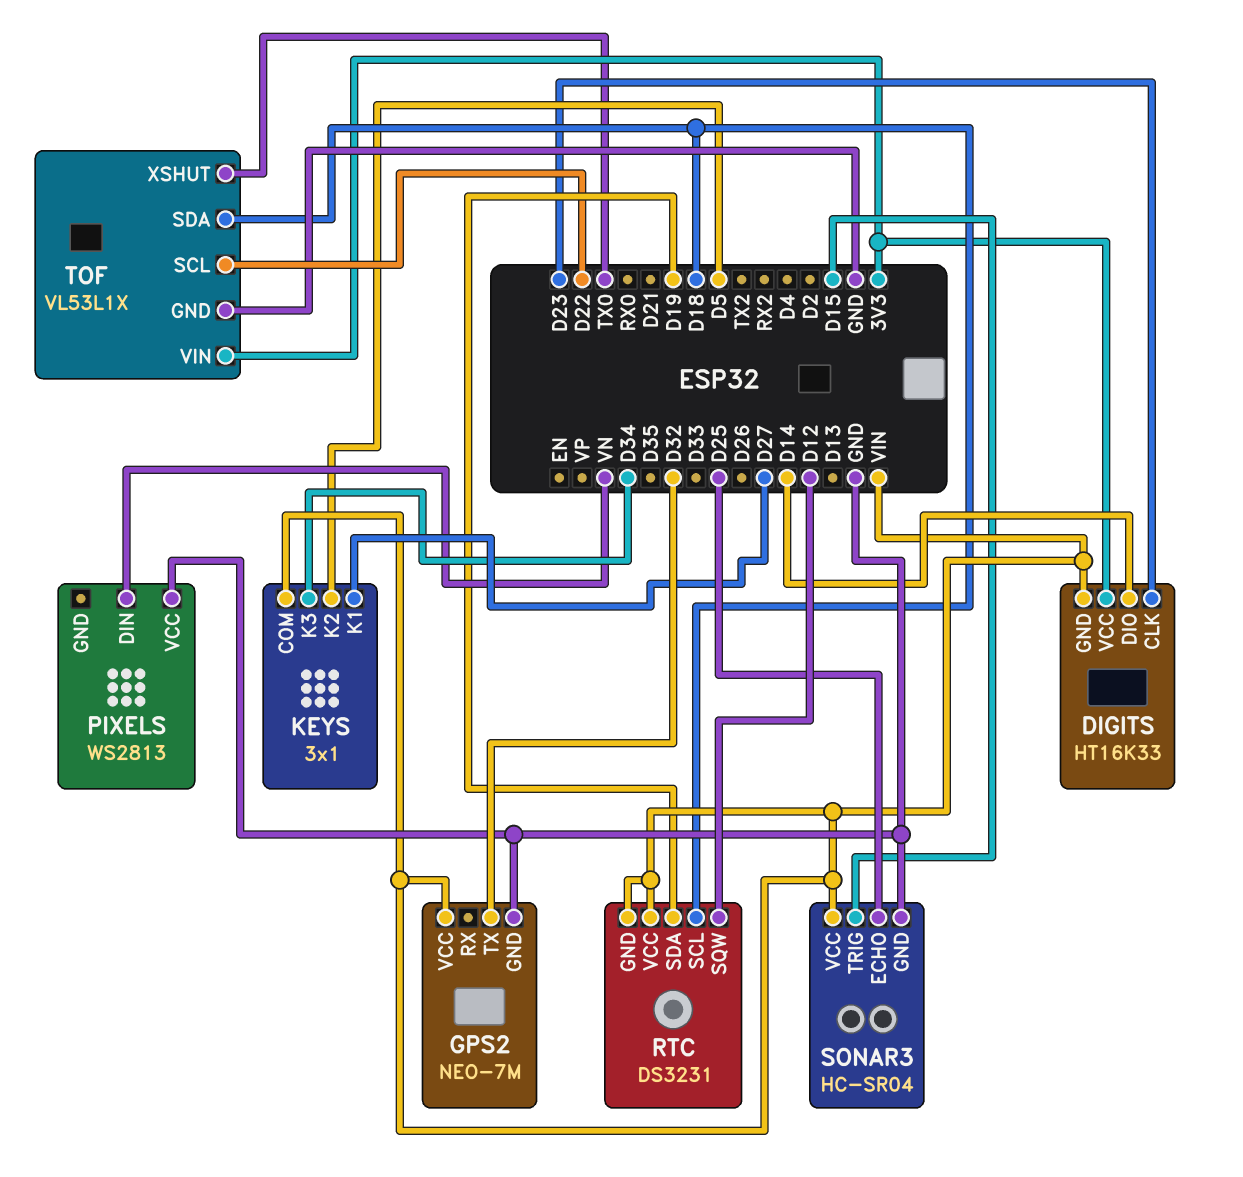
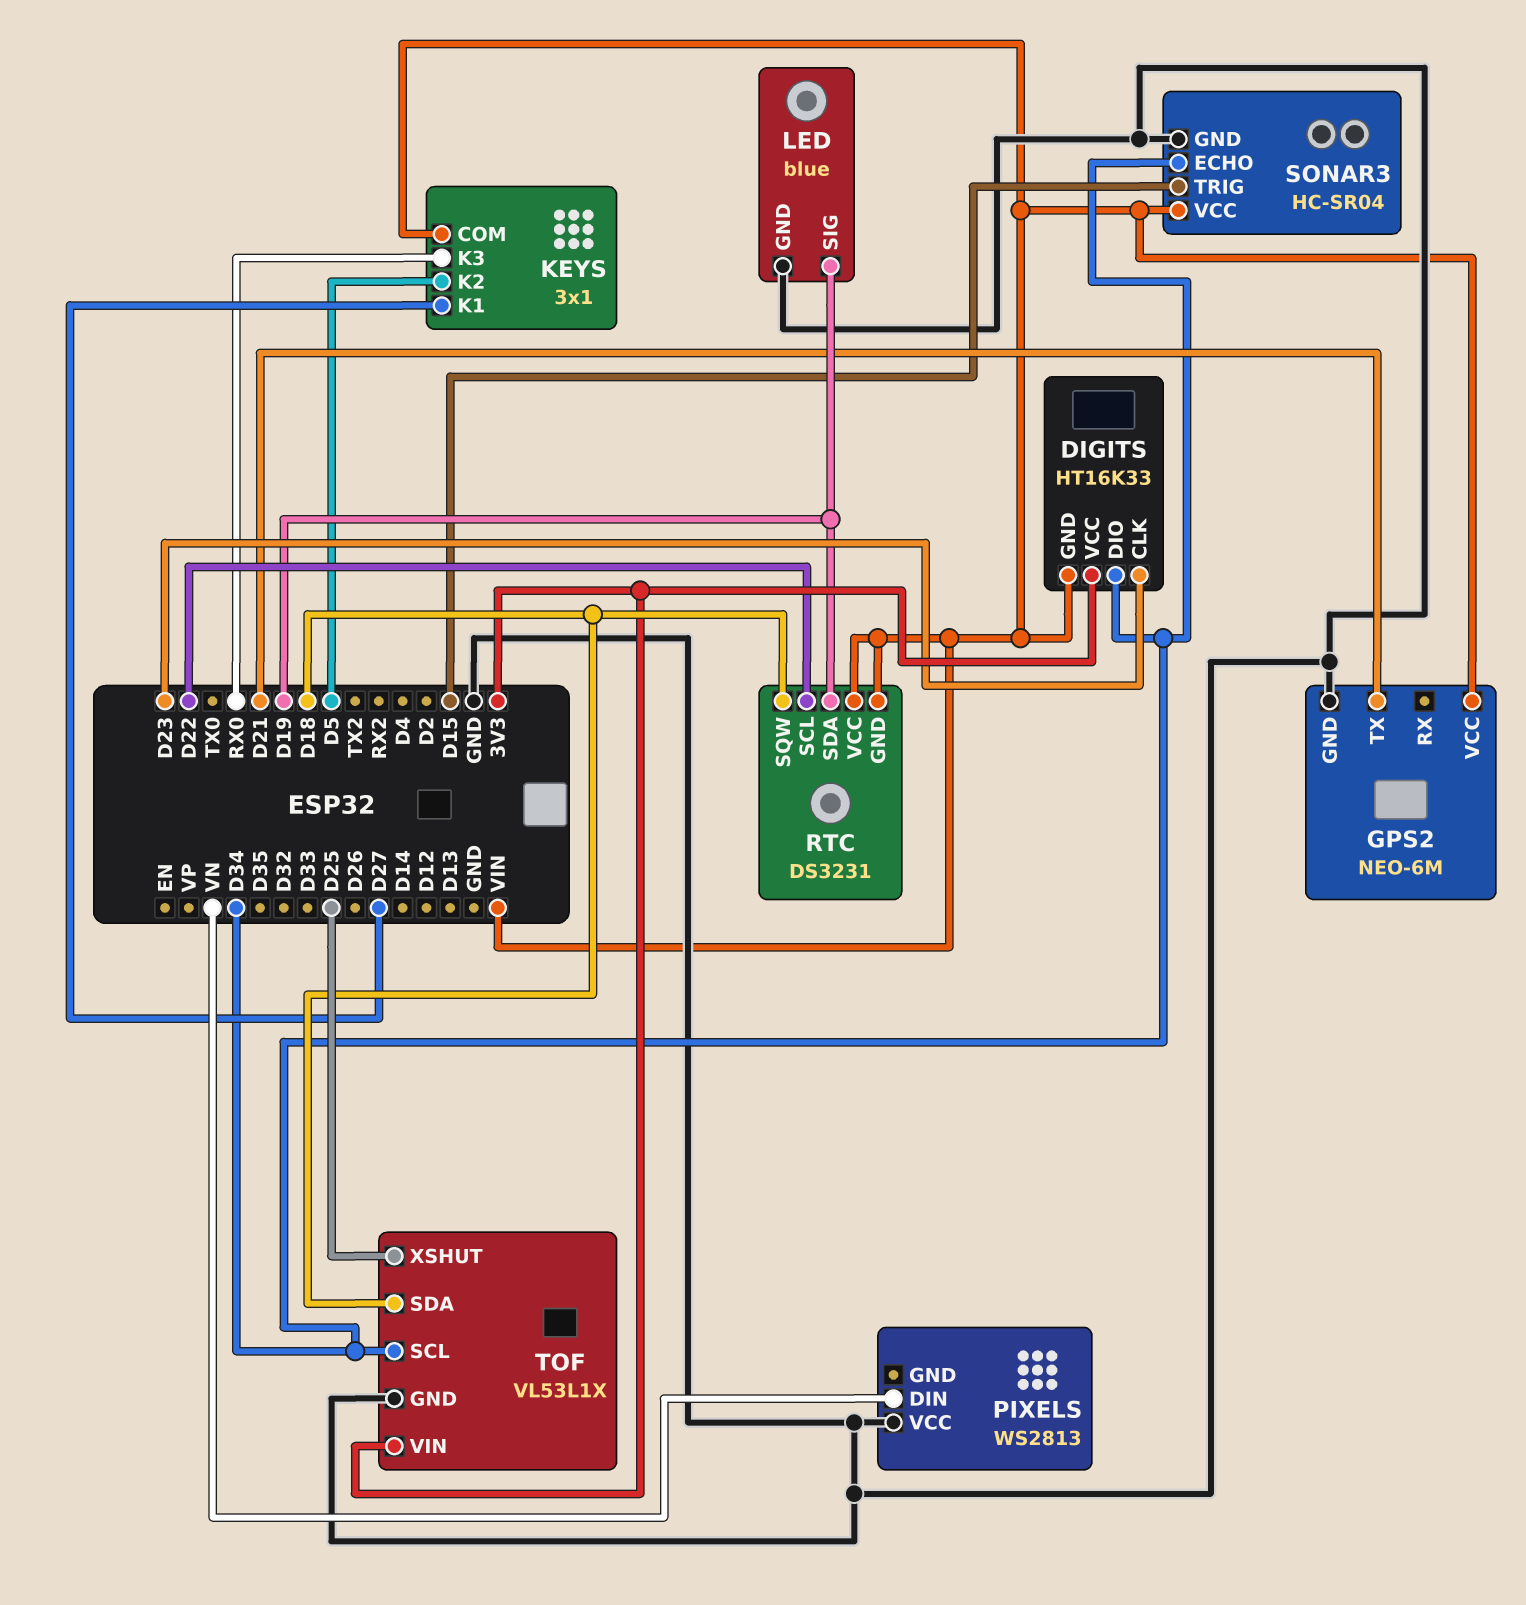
DIGITS pin DIO: D14 -> D34
GPS2: NEO-7M -> NEO-6M
GPS2 pin TX: D32 -> D21
KEYS pin K3: D34 -> RX0
LED: none -> blue
LED pin GND: none -> GND
LED pin SIG: none -> D19
RTC pin SCL: D18 -> D22
RTC pin SQW: D12 -> D18
SONAR3 pin ECHO: D25 -> D34
TOF pin SCL: D22 -> D34
TOF pin XSHUT: TX0 -> D25

